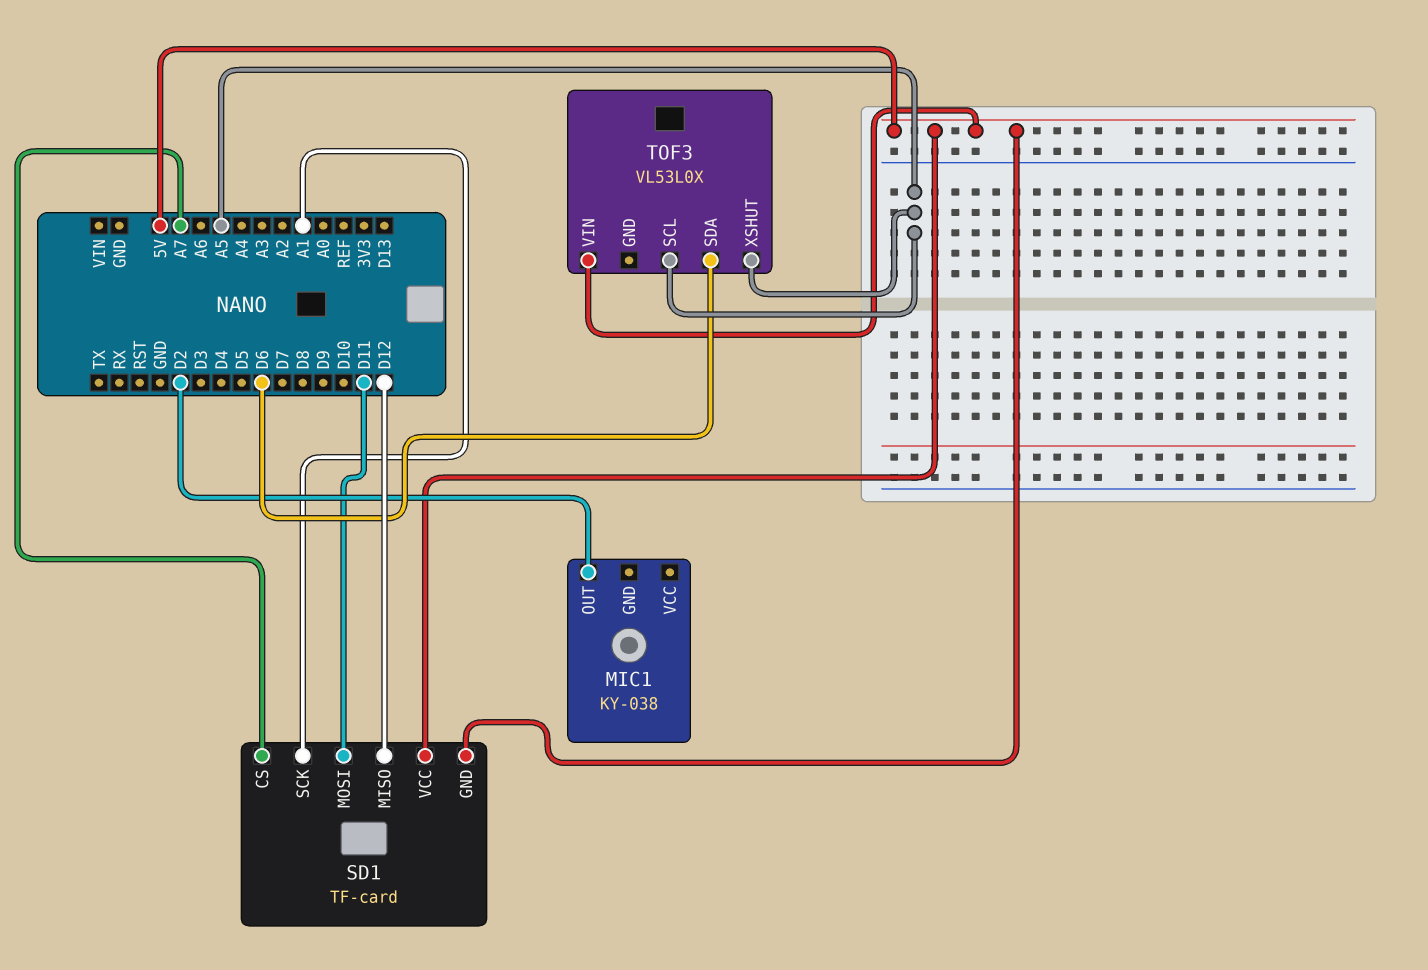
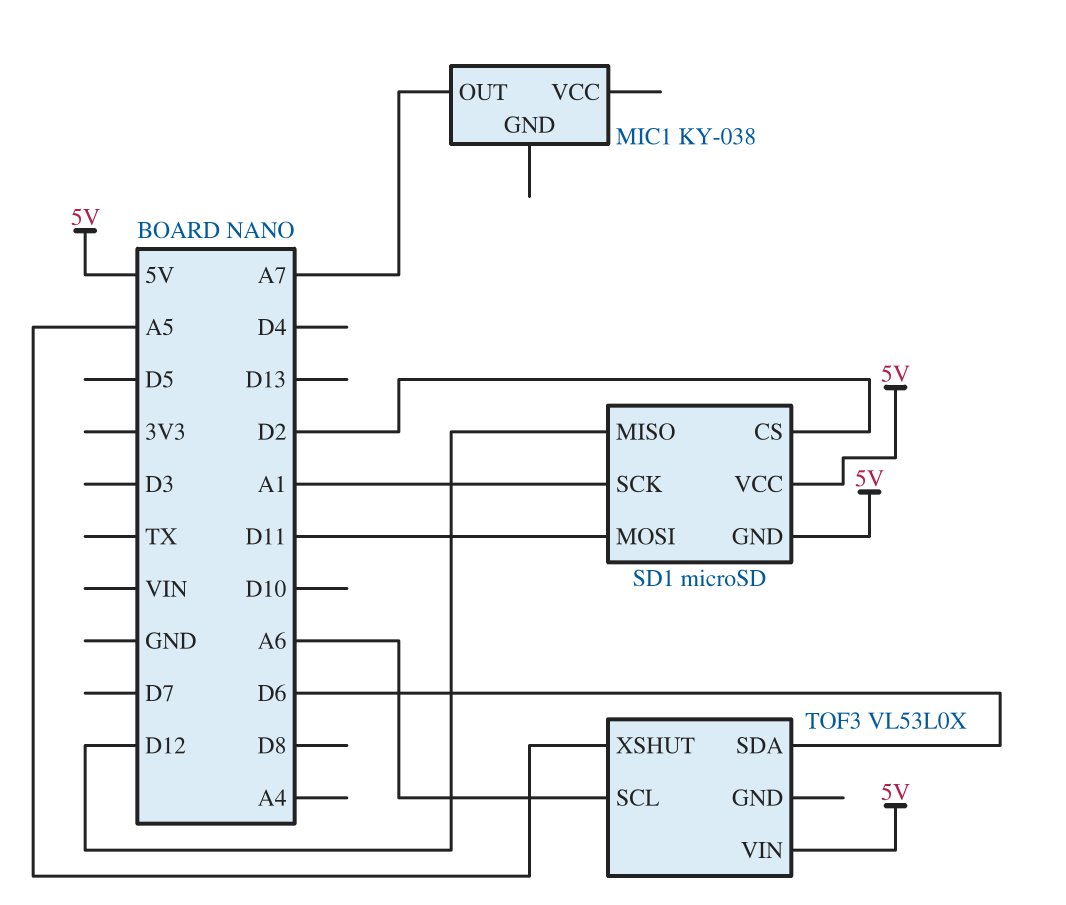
MIC1 pin OUT: D2 -> A7
SD1: TF-card -> microSD
SD1 pin CS: A7 -> D2
TOF3 pin SCL: A5 -> A6

